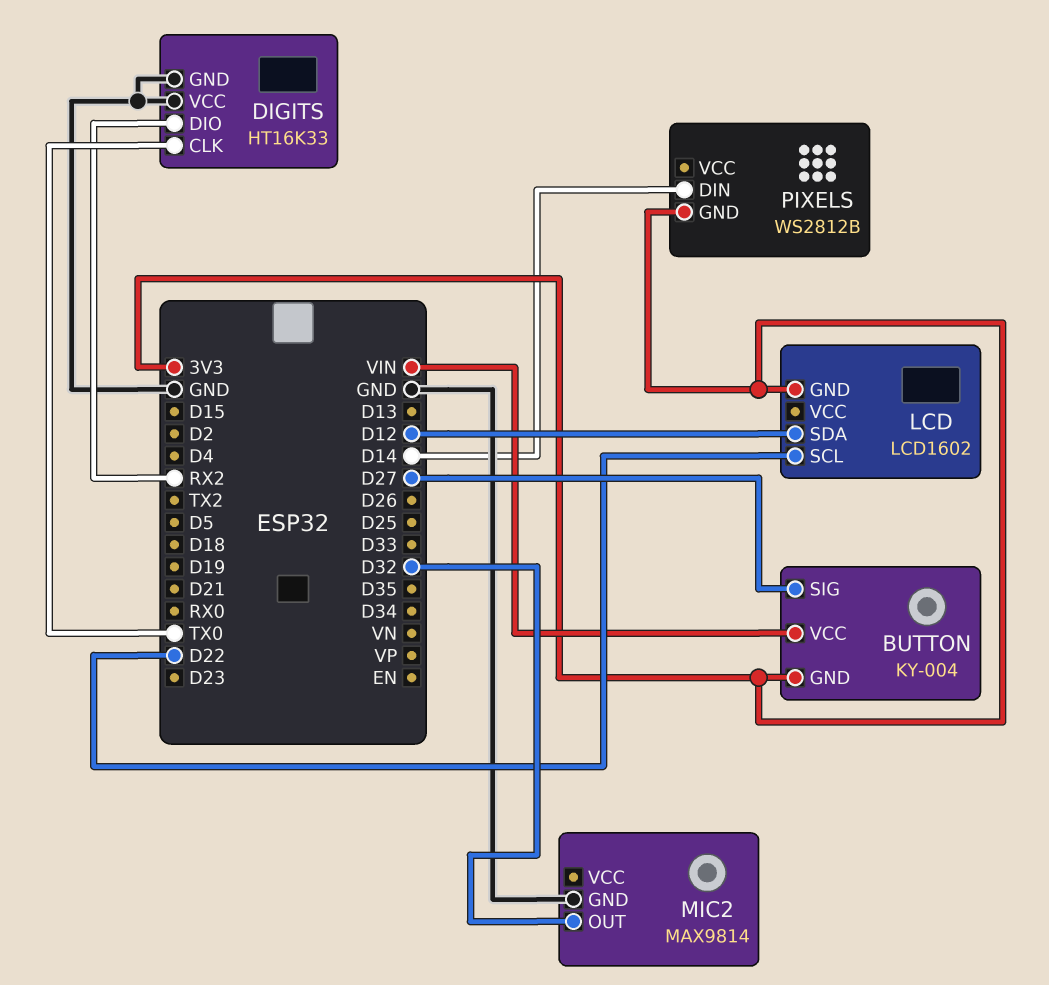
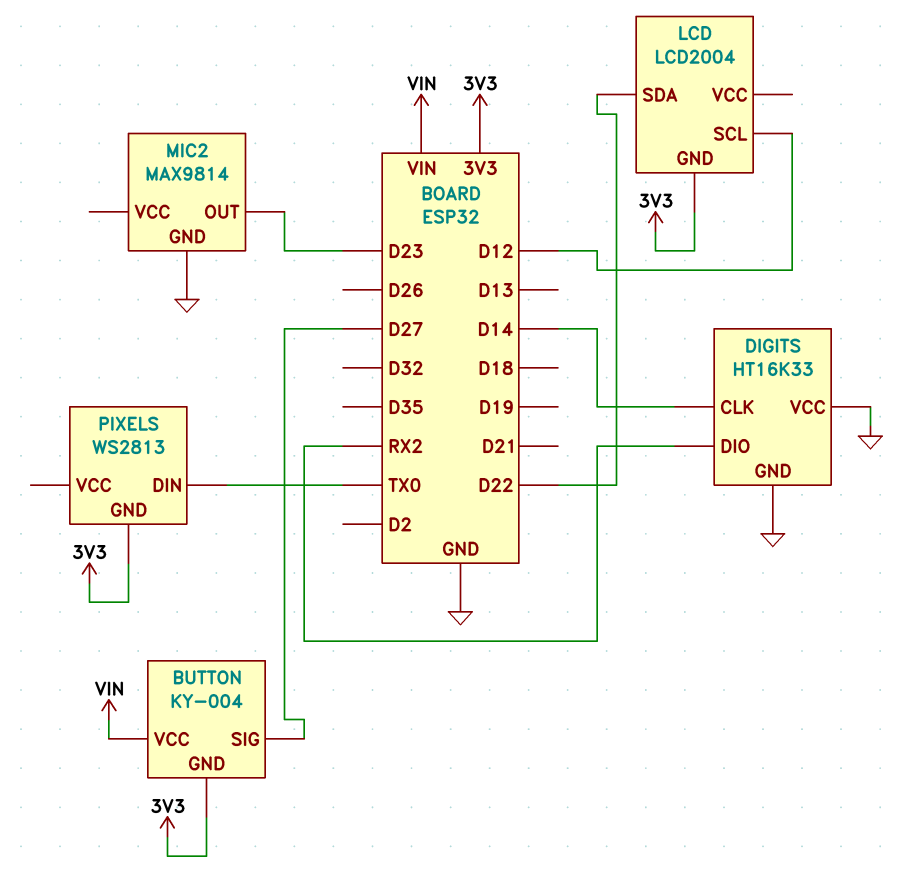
DIGITS pin CLK: TX0 -> D14
LCD: LCD1602 -> LCD2004
LCD pin SCL: D22 -> D12
LCD pin SDA: D12 -> D22
MIC2 pin OUT: D32 -> D23
PIXELS: WS2812B -> WS2813
PIXELS pin DIN: D14 -> TX0

